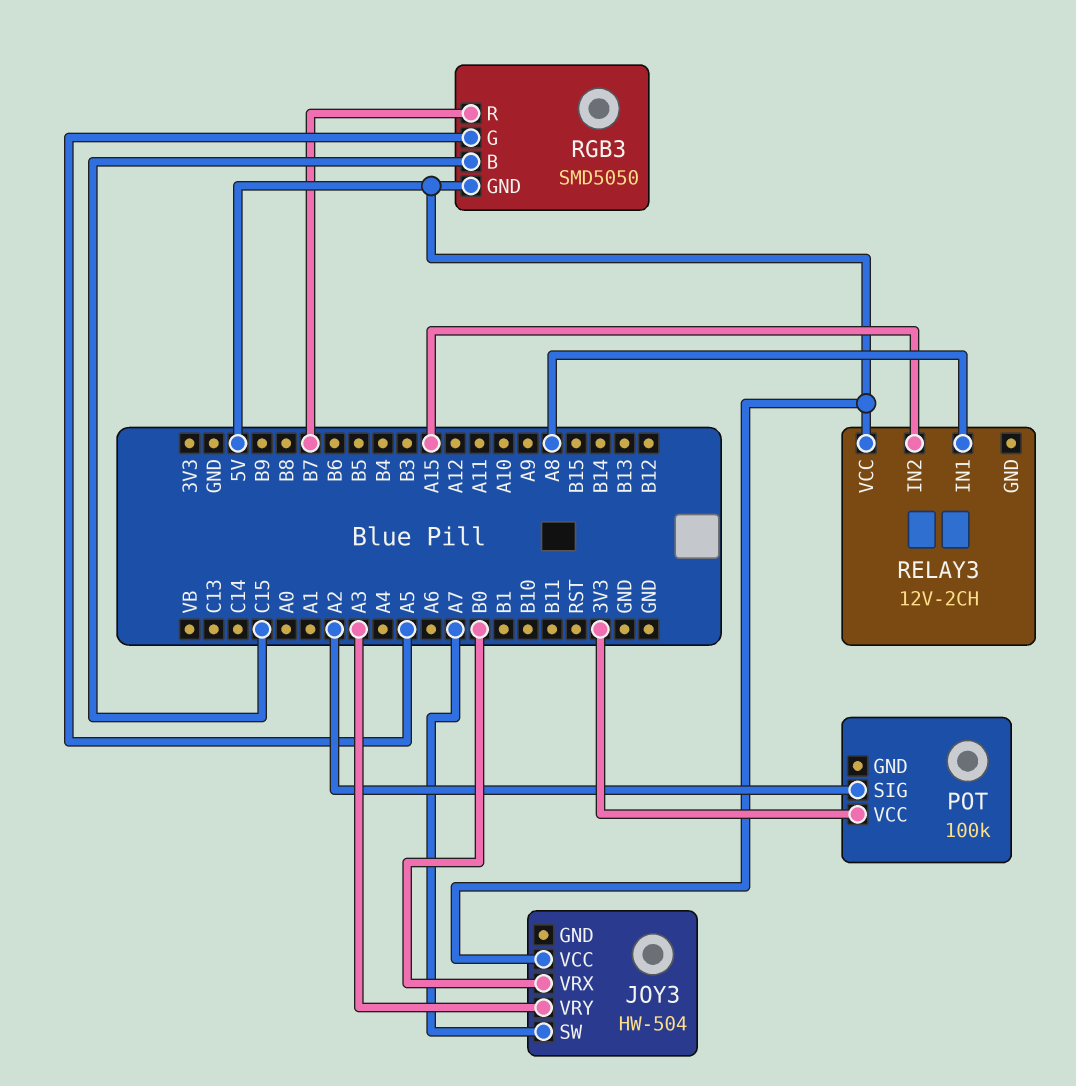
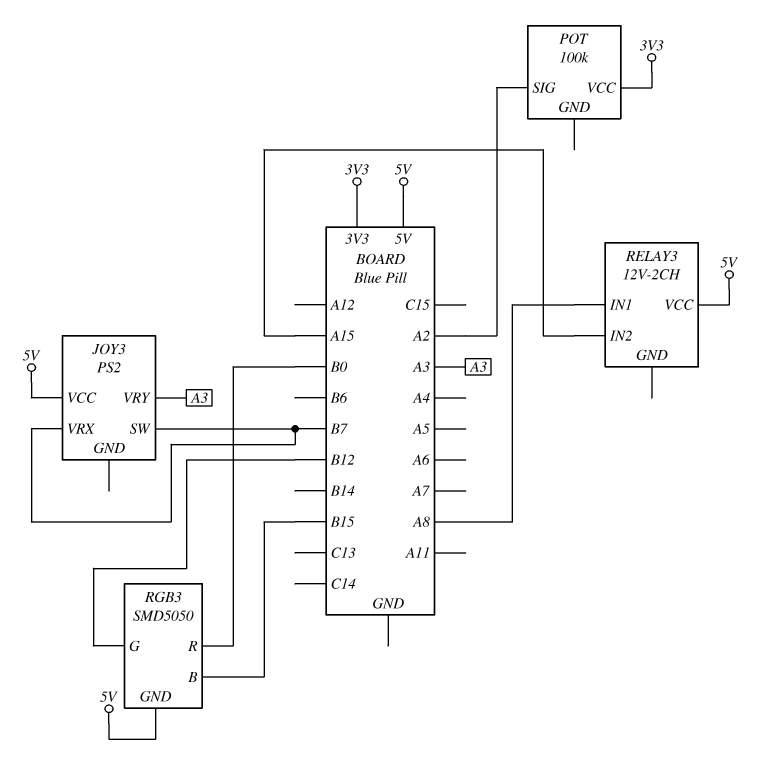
JOY3: HW-504 -> PS2
JOY3 pin SW: A7 -> B7
JOY3 pin VRX: B0 -> B7
RGB3 pin B: C15 -> B15
RGB3 pin G: A5 -> B12
RGB3 pin R: B7 -> B0

